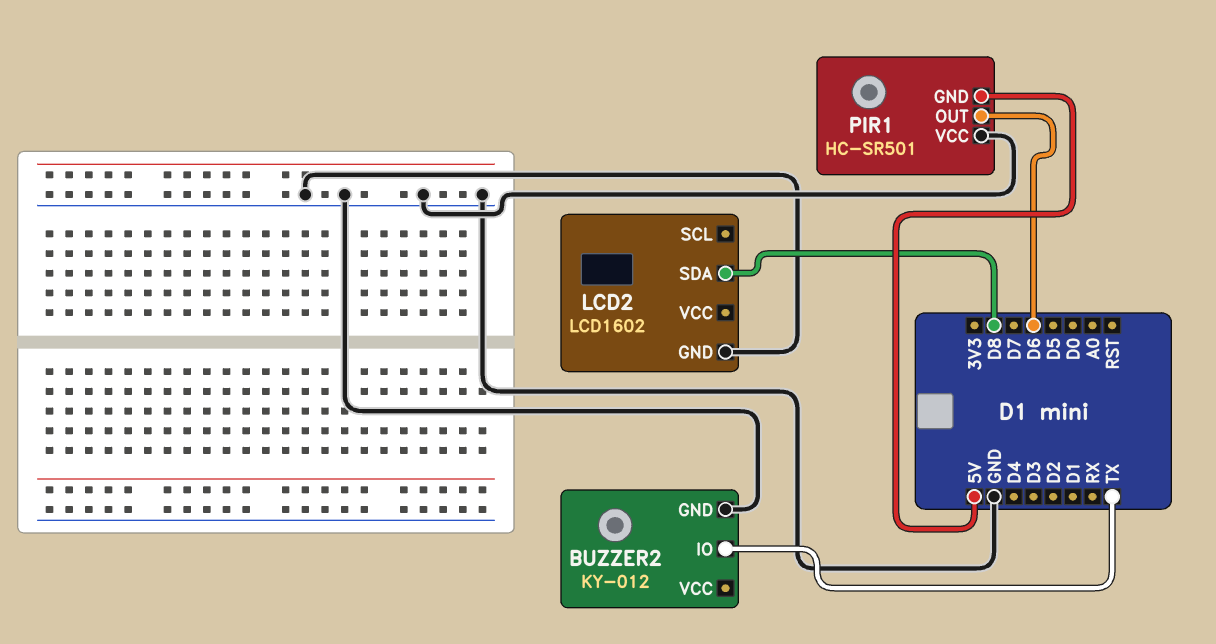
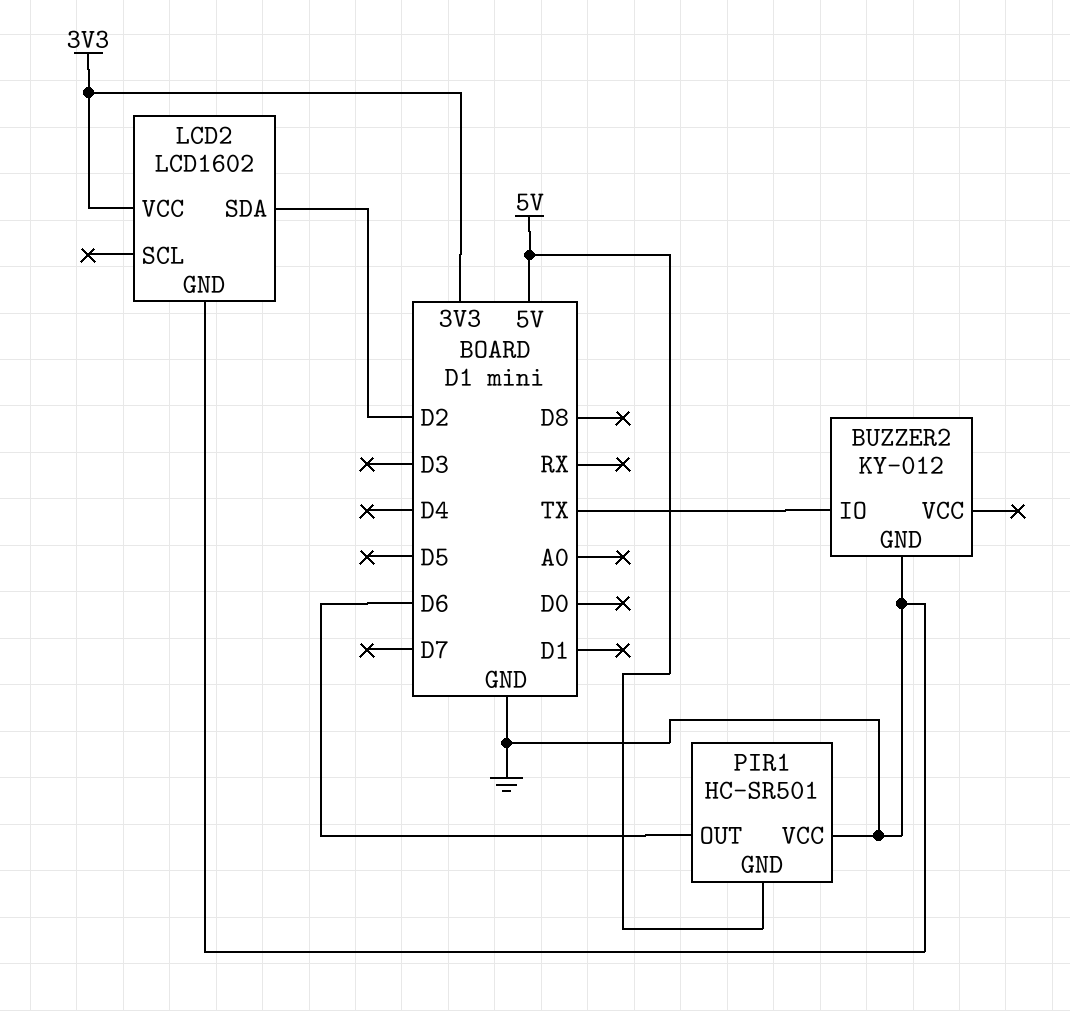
LCD2 pin SDA: D8 -> D2
LCD2 pin VCC: none -> 3V3

